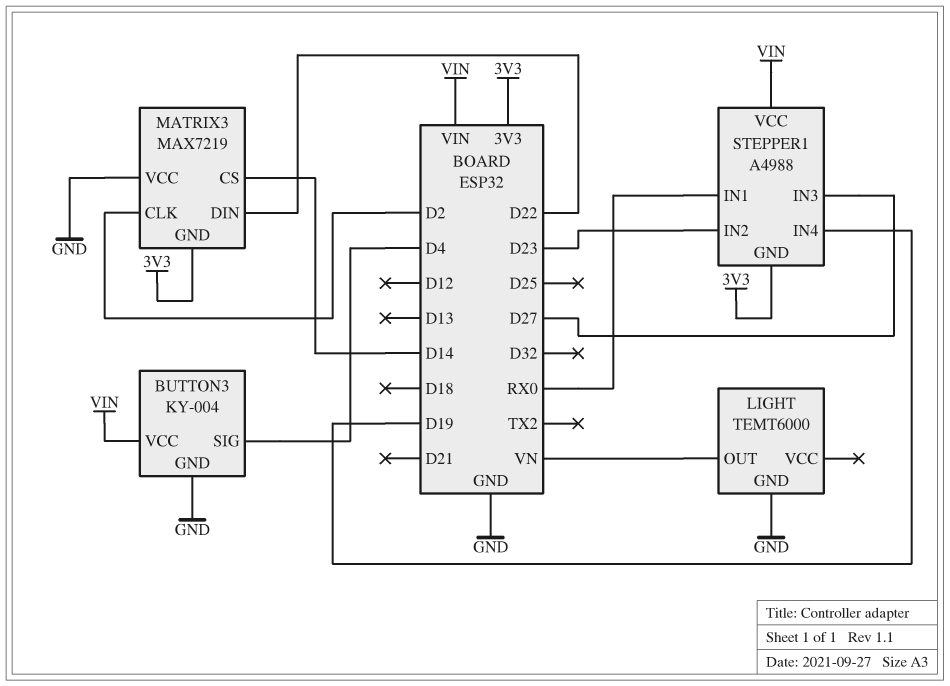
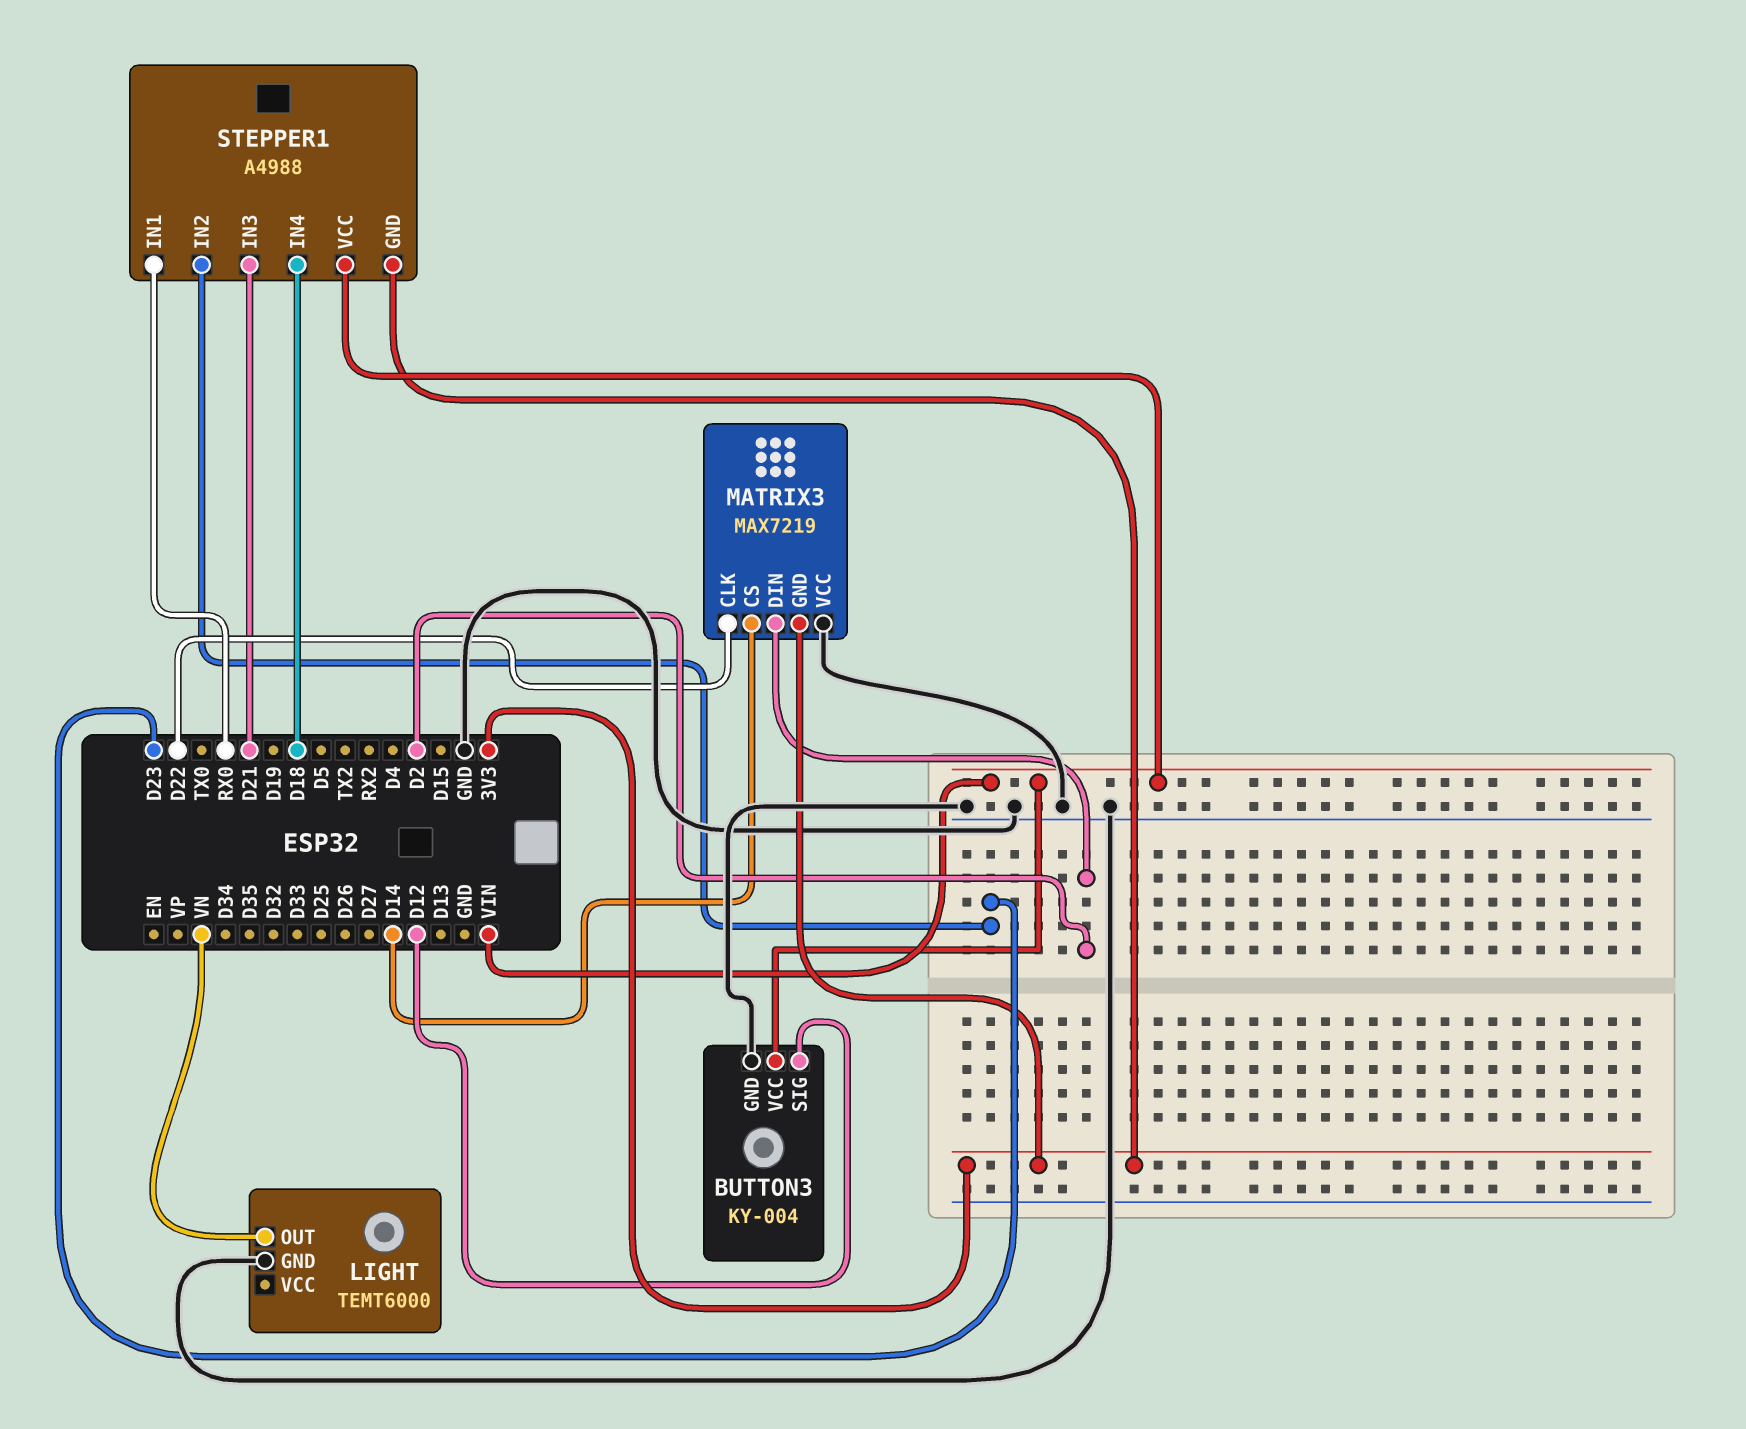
BUTTON3 pin SIG: D4 -> D12
MATRIX3 pin CLK: D2 -> D22
MATRIX3 pin DIN: D22 -> D2
STEPPER1 pin IN3: D27 -> D21
STEPPER1 pin IN4: D19 -> D18

